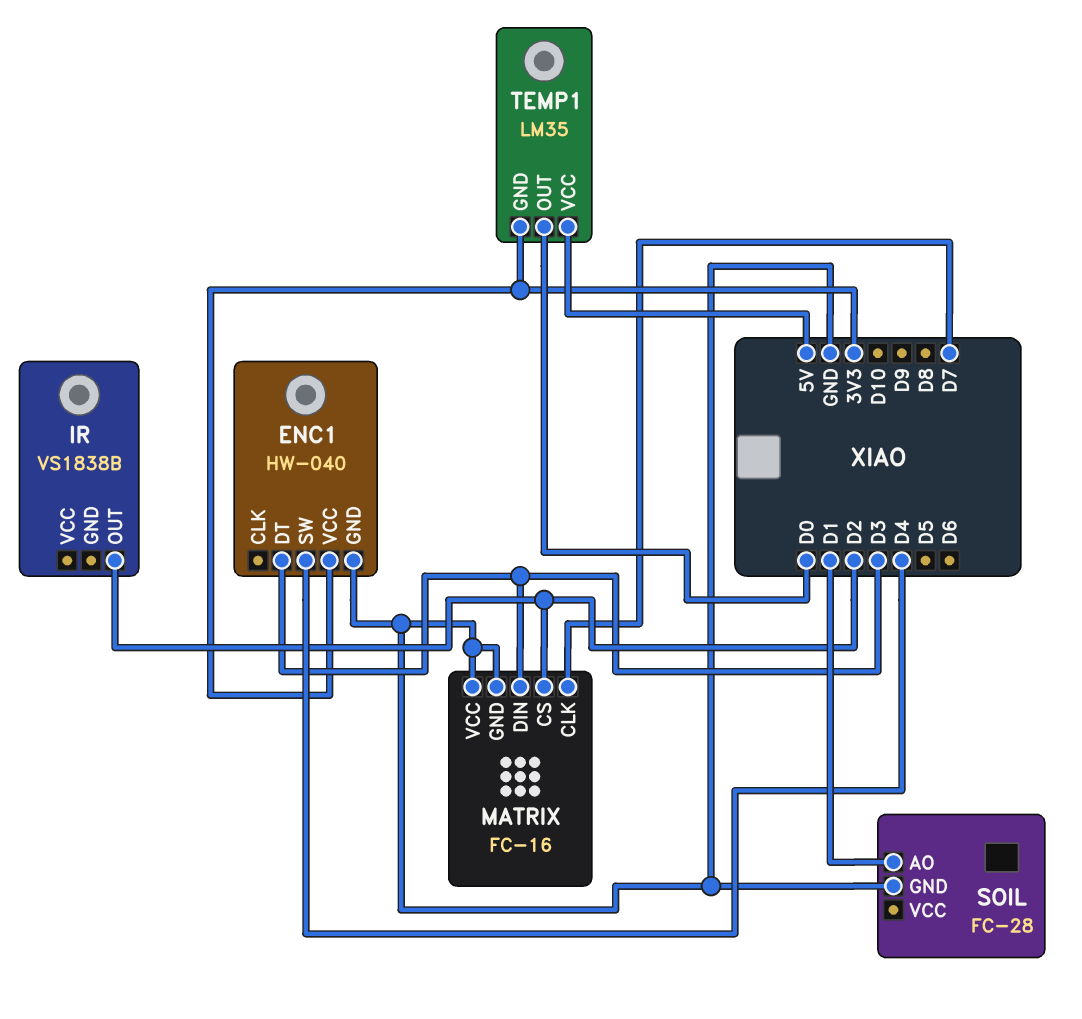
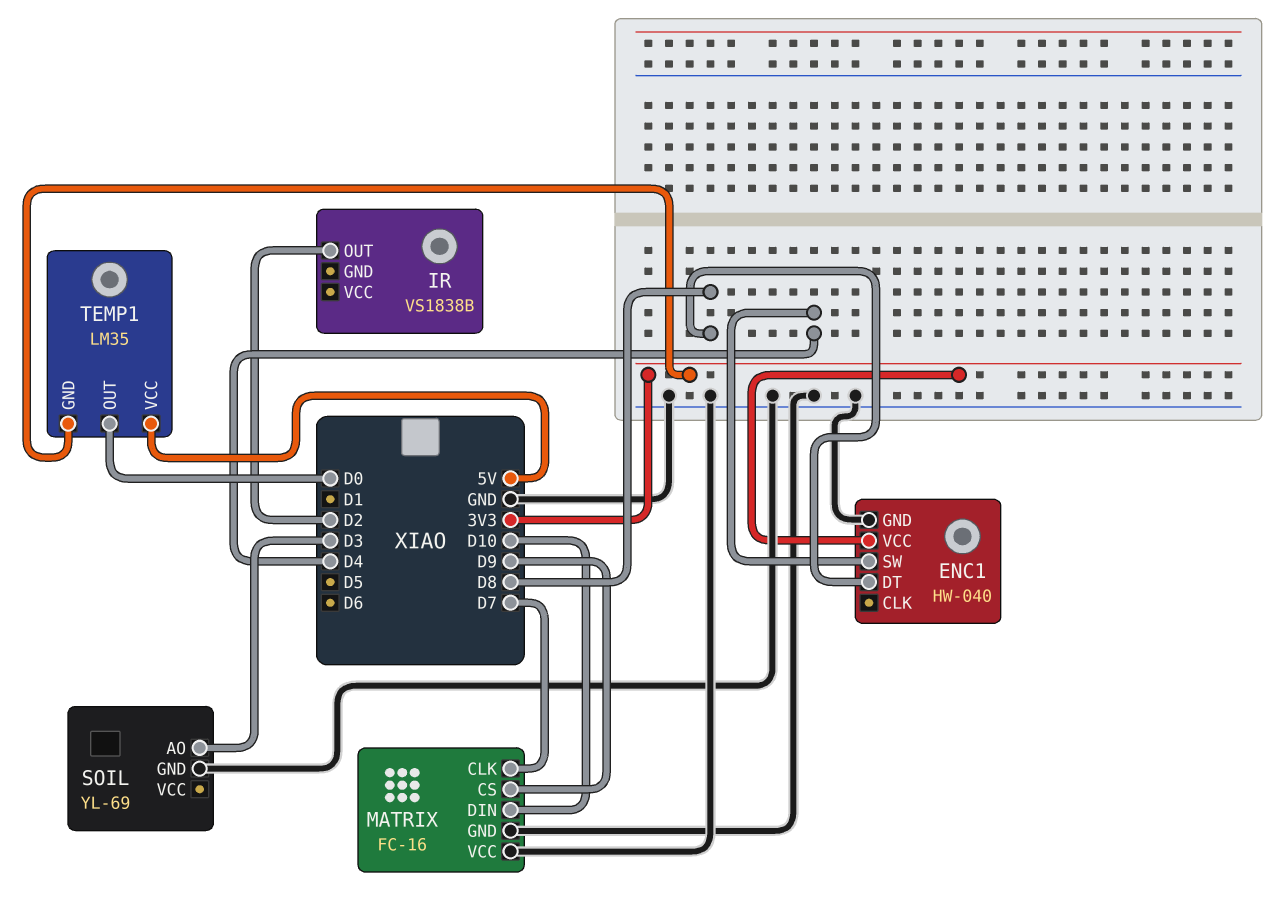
ENC1 pin DT: D3 -> D8
MATRIX pin CS: D2 -> D9
MATRIX pin DIN: D3 -> D10
SOIL: FC-28 -> YL-69
SOIL pin AO: D1 -> D3

